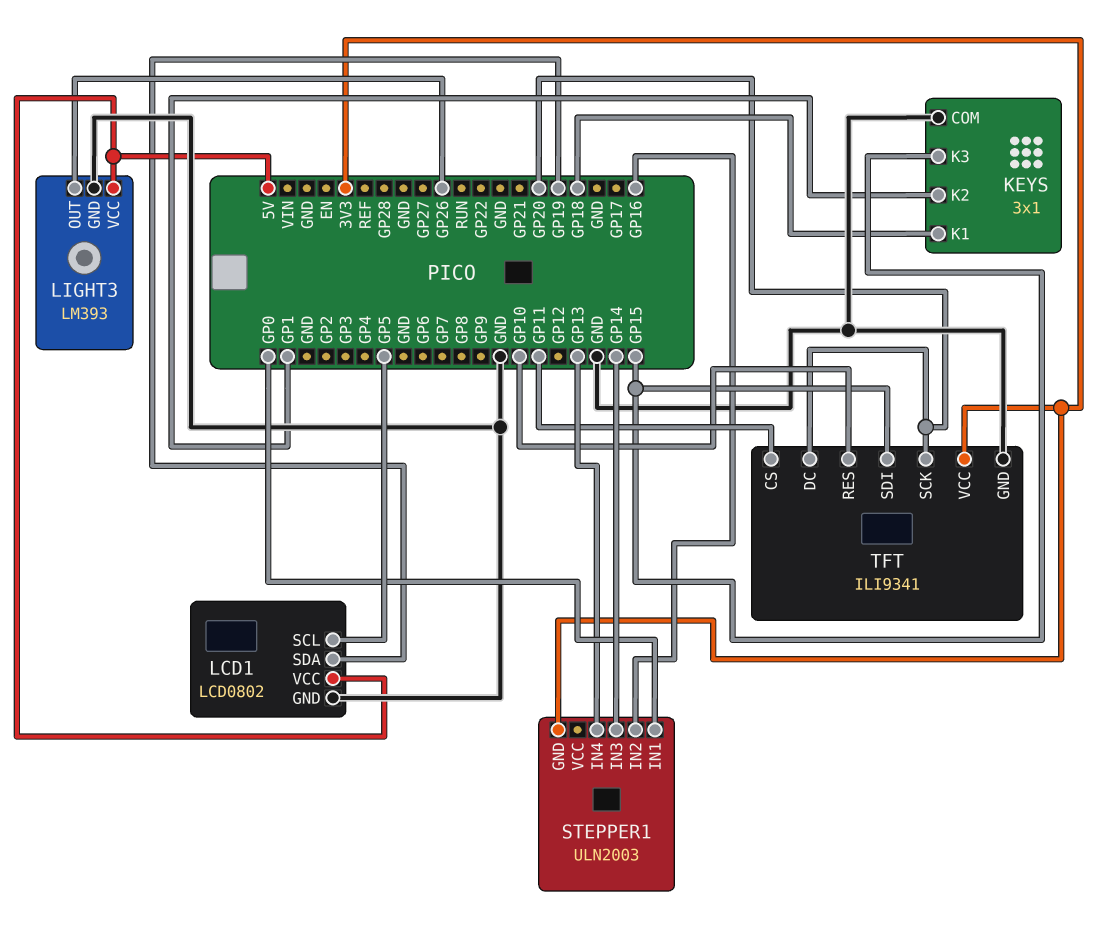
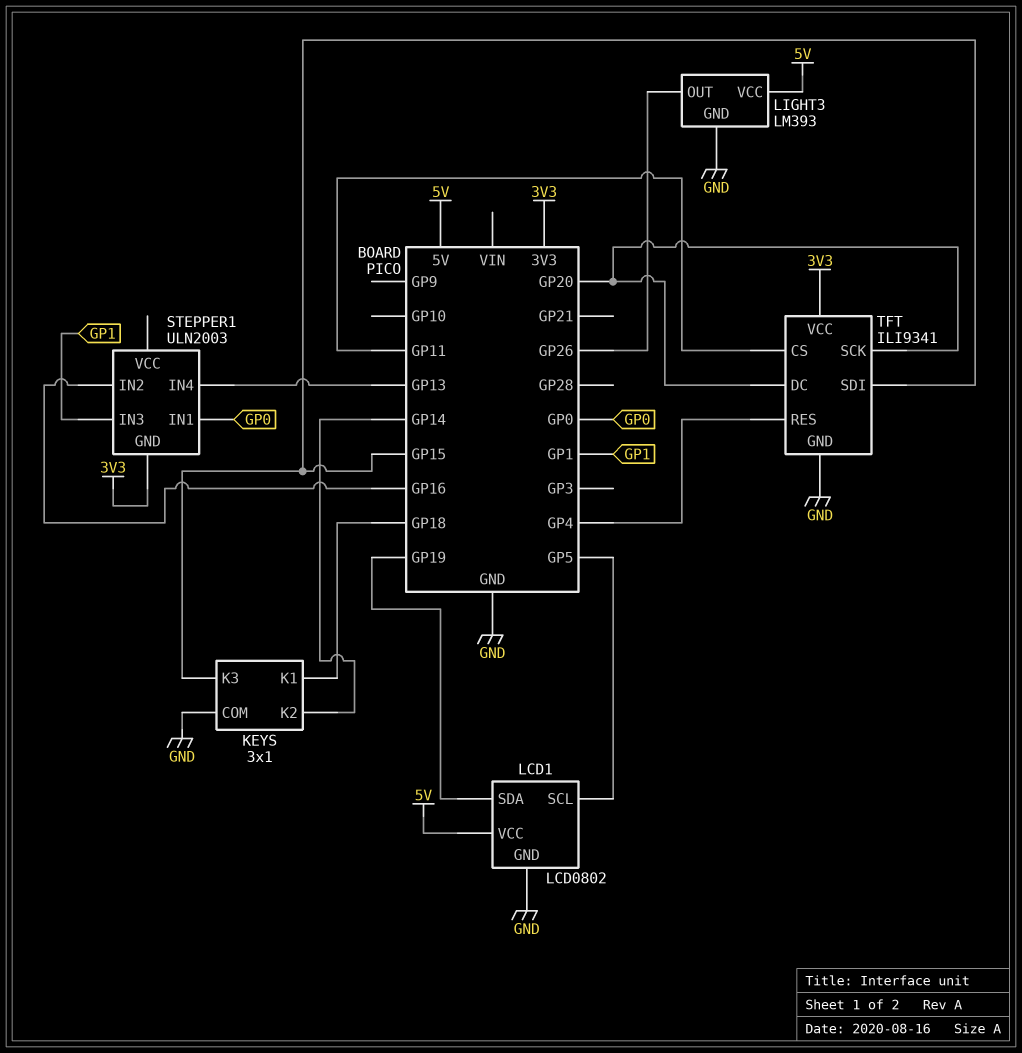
KEYS pin K2: GP1 -> GP14
STEPPER1 pin IN3: GP14 -> GP1
TFT pin RES: GP10 -> GP4

